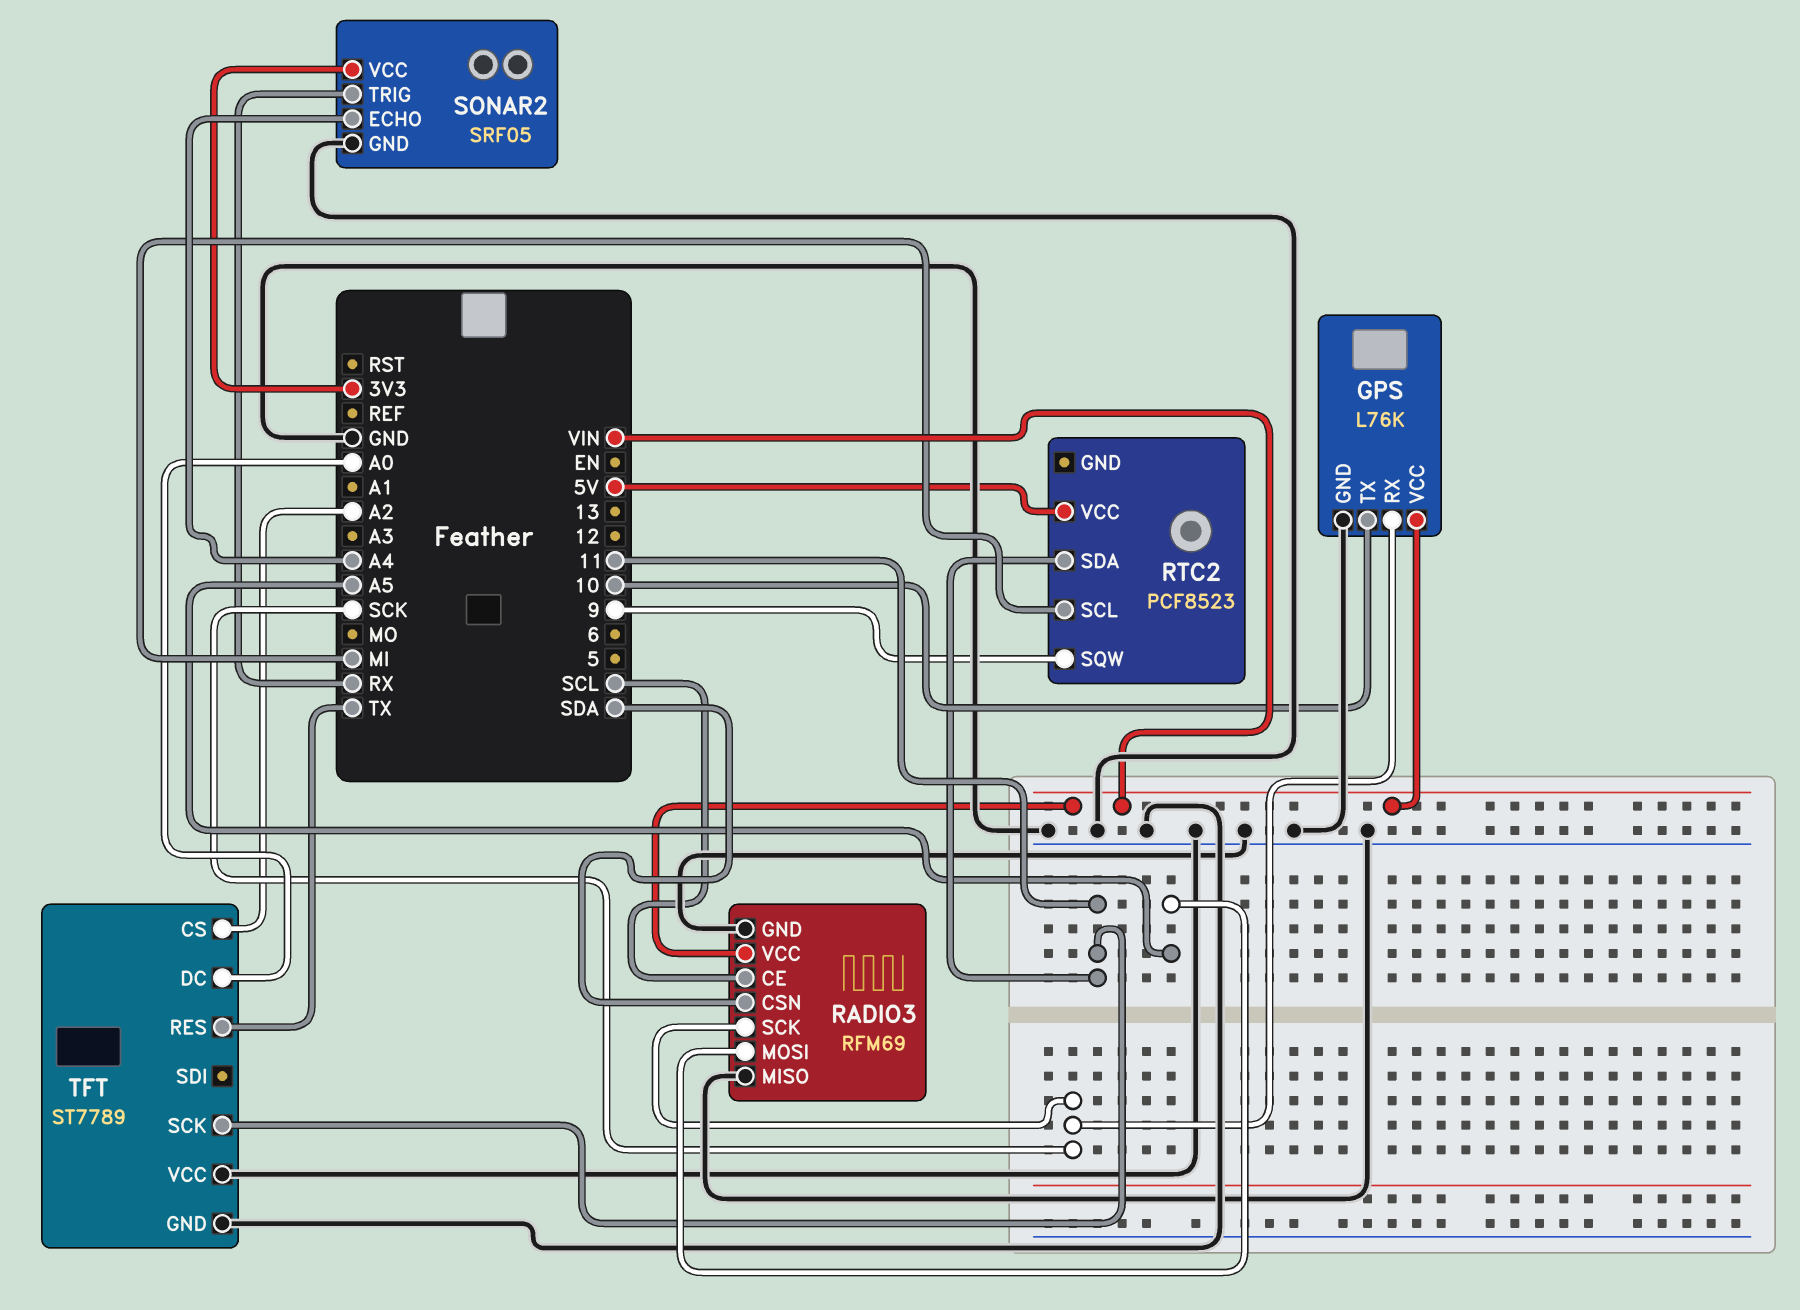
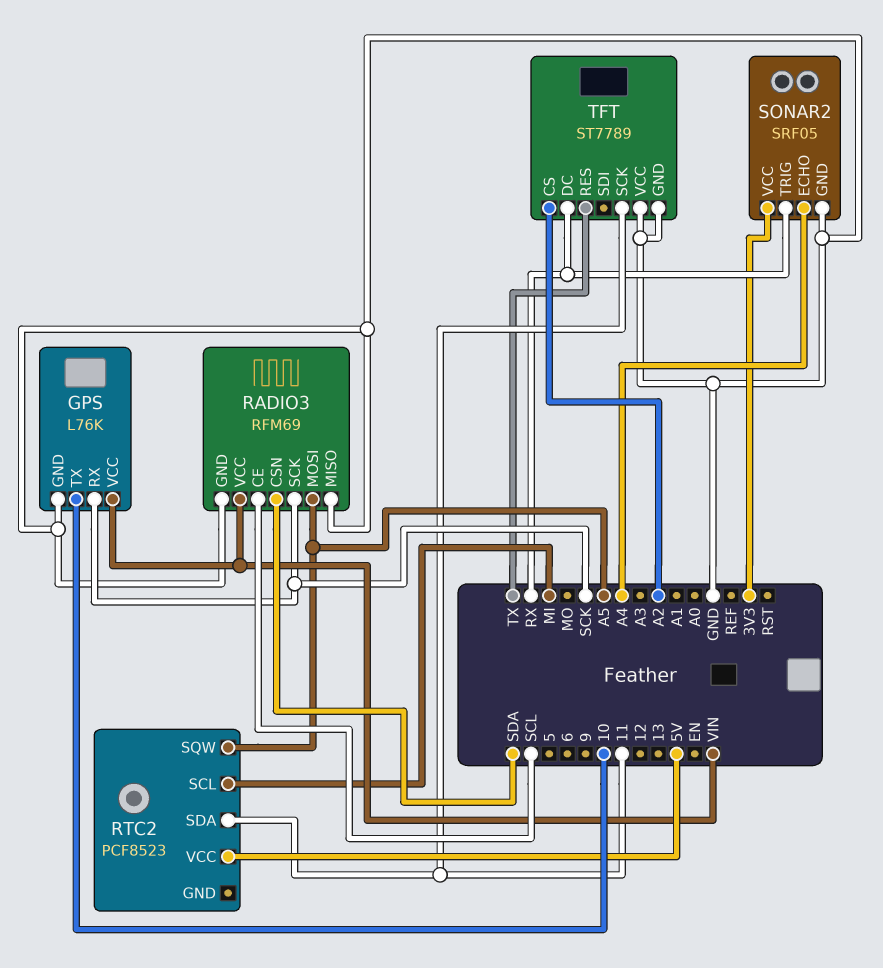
RTC2 pin SQW: 9 -> A5
TFT pin DC: A0 -> RX

